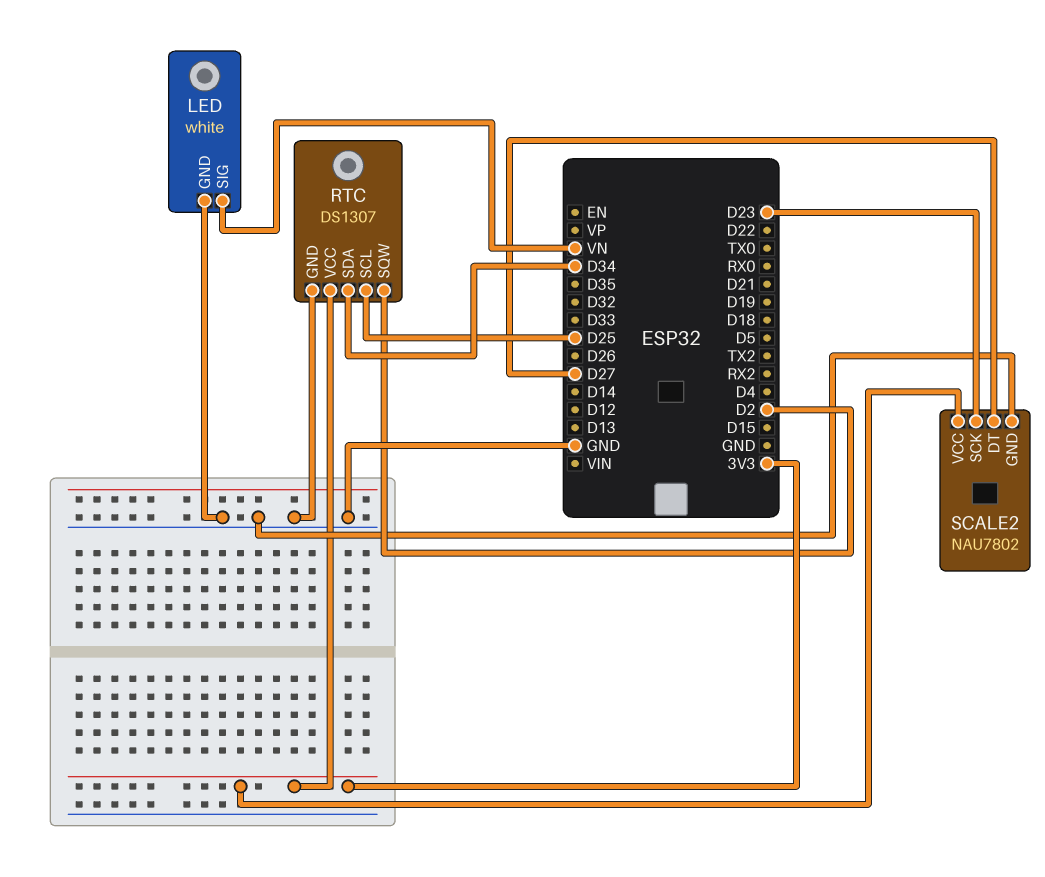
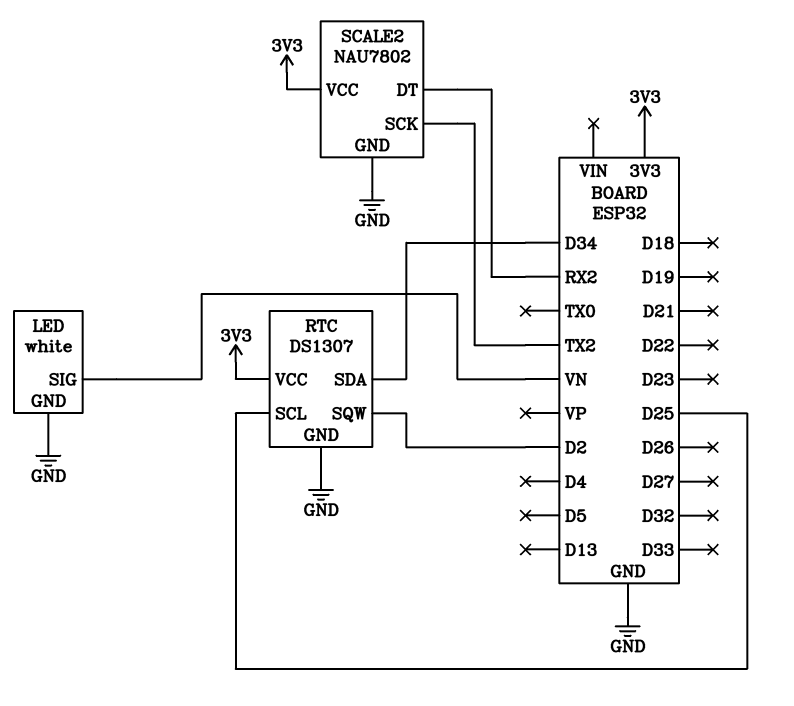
SCALE2 pin DT: D27 -> RX2
SCALE2 pin SCK: D23 -> TX2

